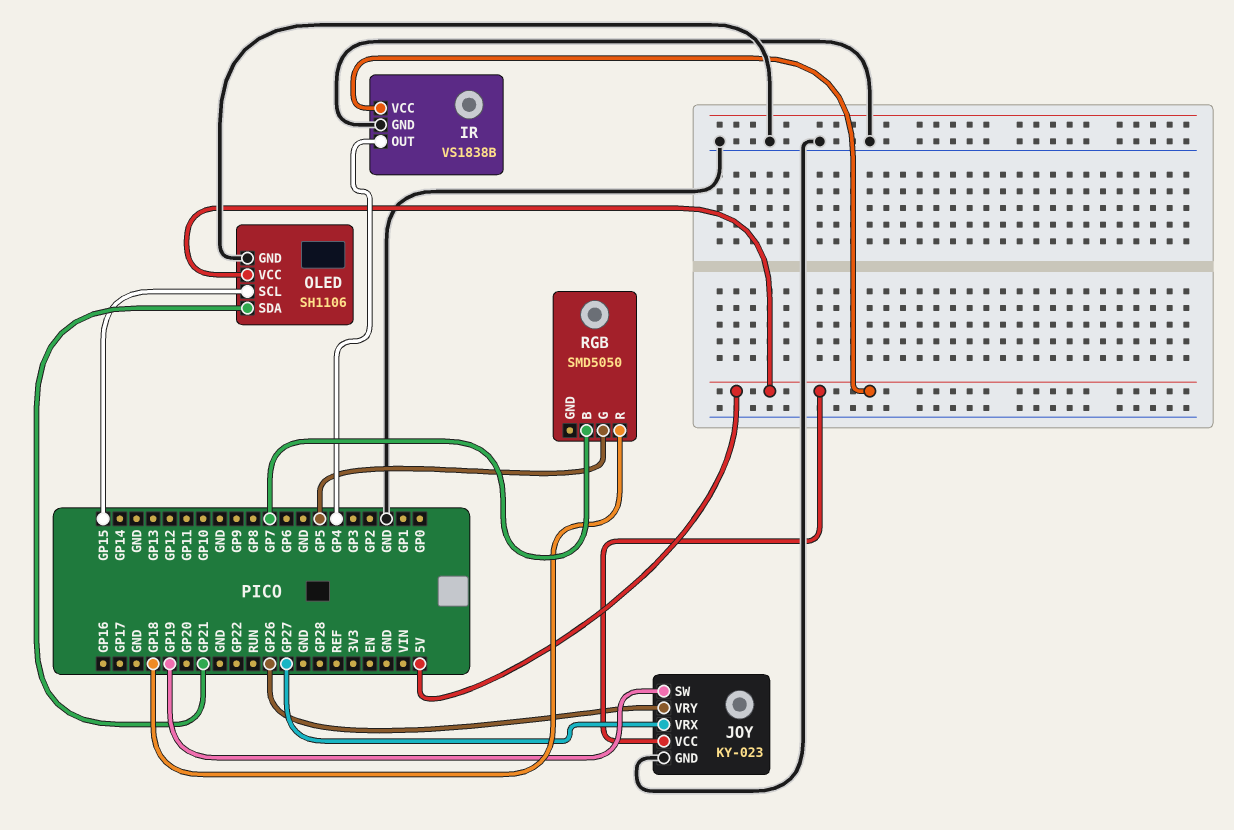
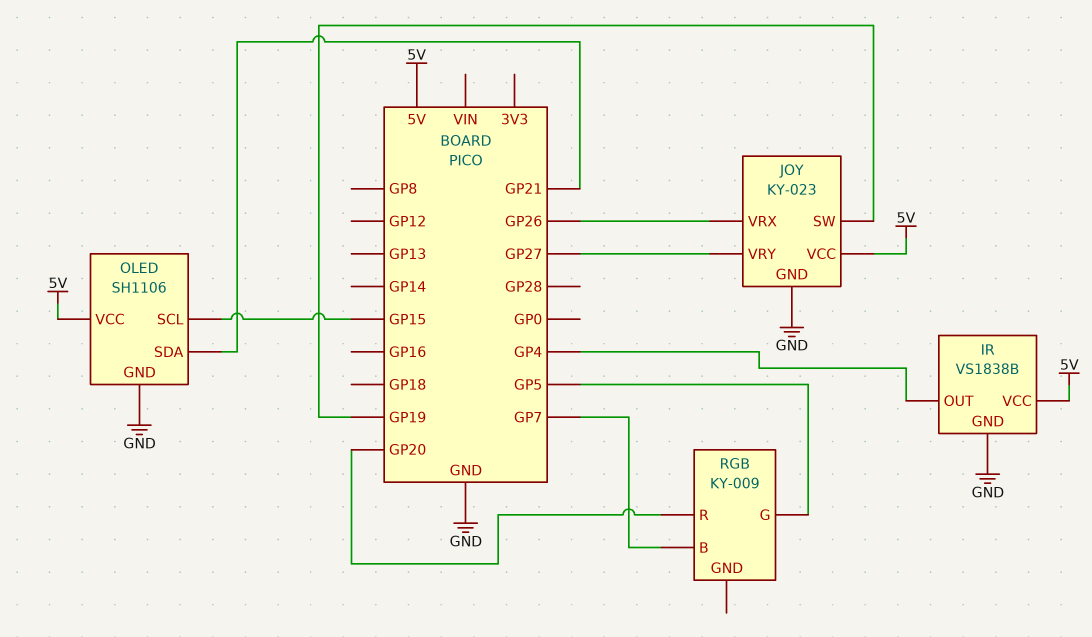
JOY pin VRX: GP27 -> GP26
JOY pin VRY: GP26 -> GP27
RGB: SMD5050 -> KY-009
RGB pin R: GP18 -> GP20

